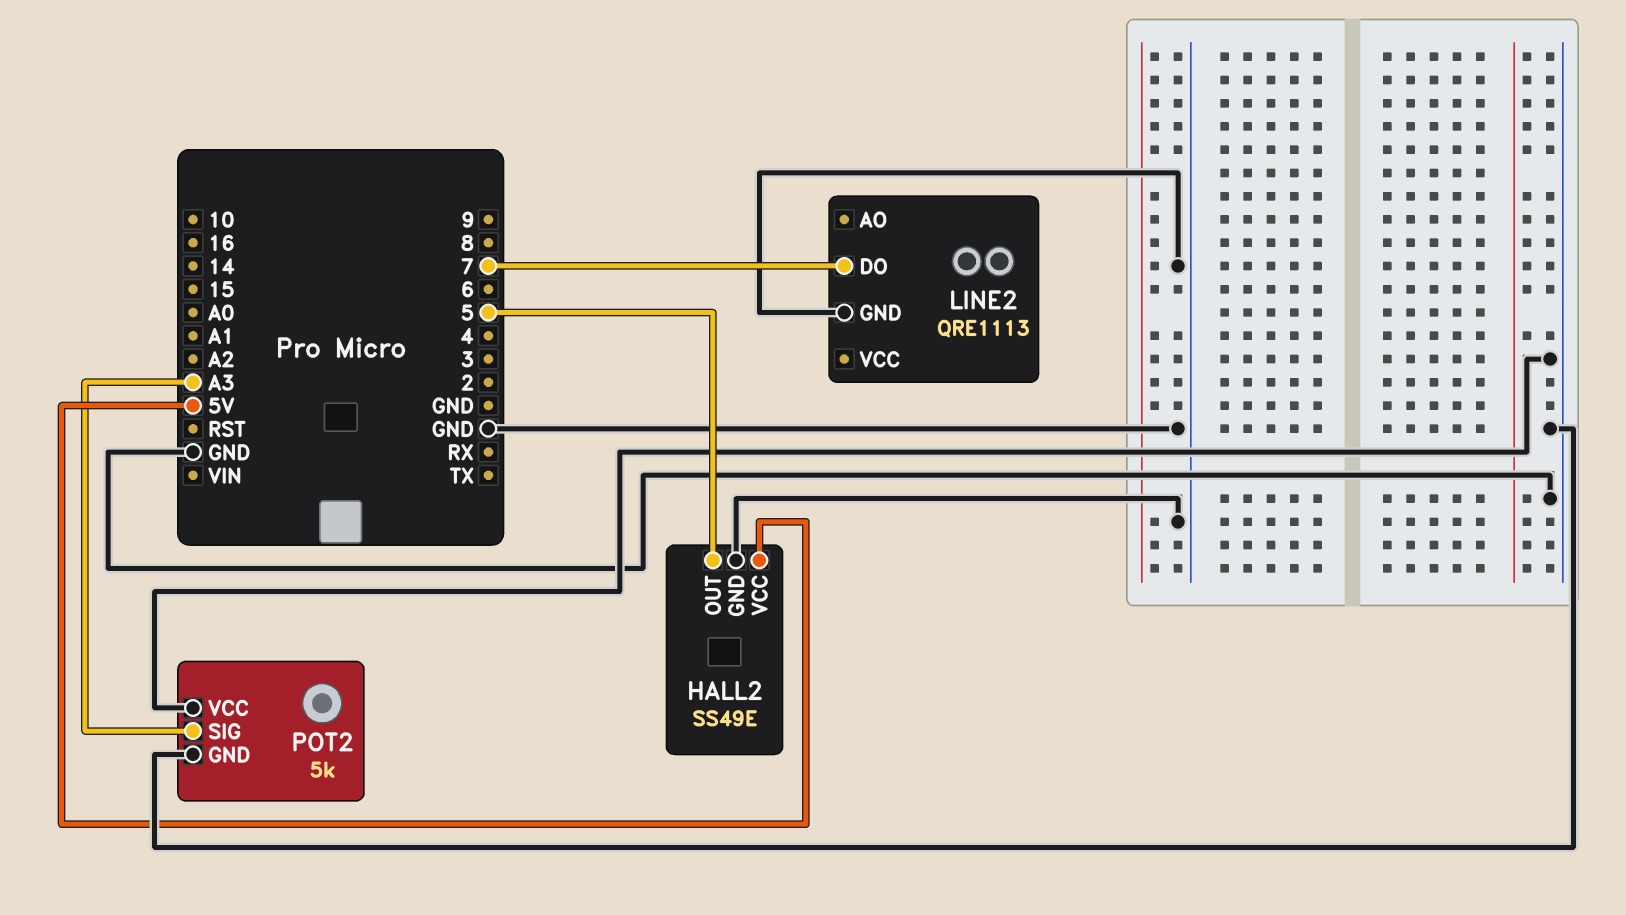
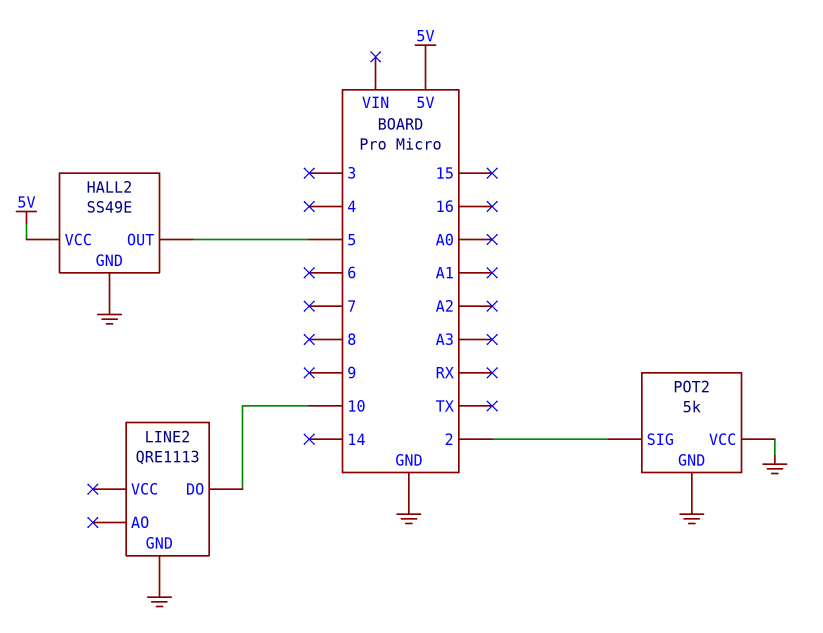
LINE2 pin DO: 7 -> 10
POT2 pin SIG: A3 -> 2

